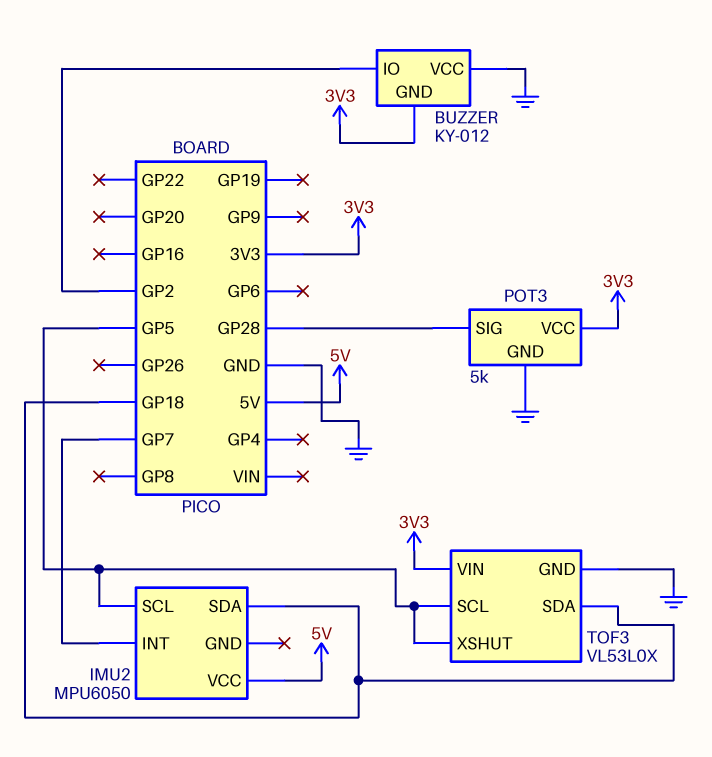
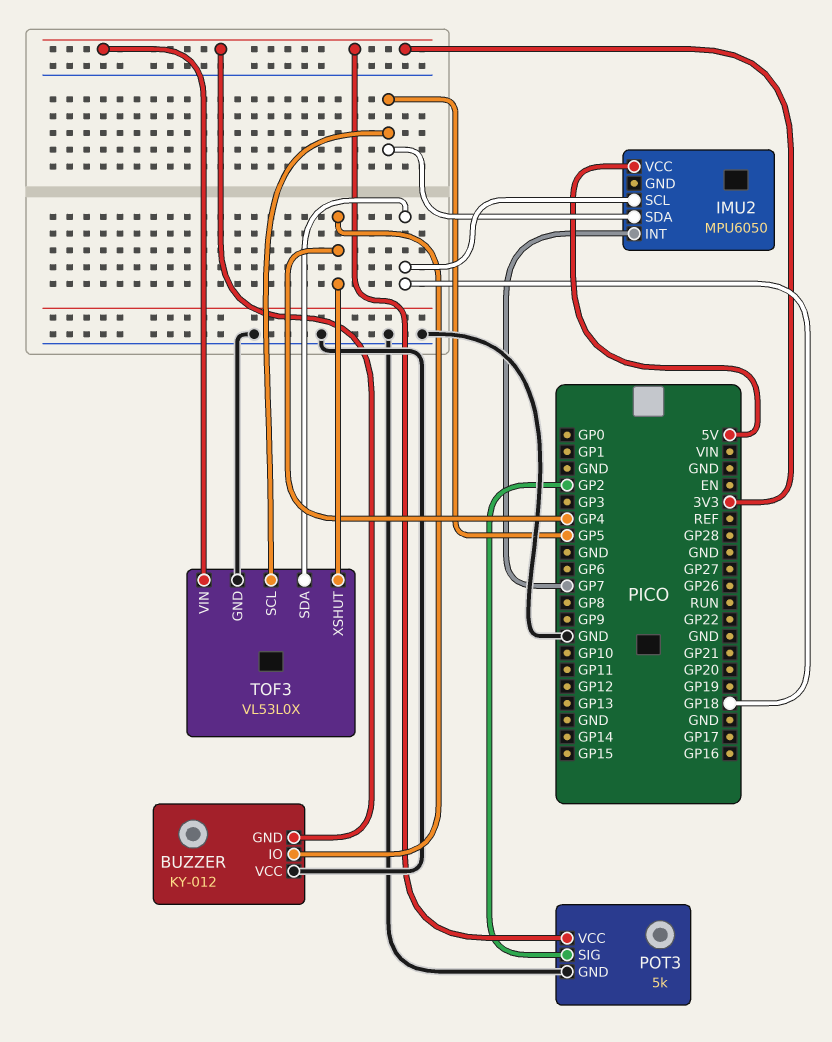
BUZZER pin IO: GP2 -> GP4
IMU2 pin SCL: GP5 -> GP18
IMU2 pin SDA: GP18 -> GP5
POT3 pin SIG: GP28 -> GP2
TOF3 pin XSHUT: GP5 -> GP4

